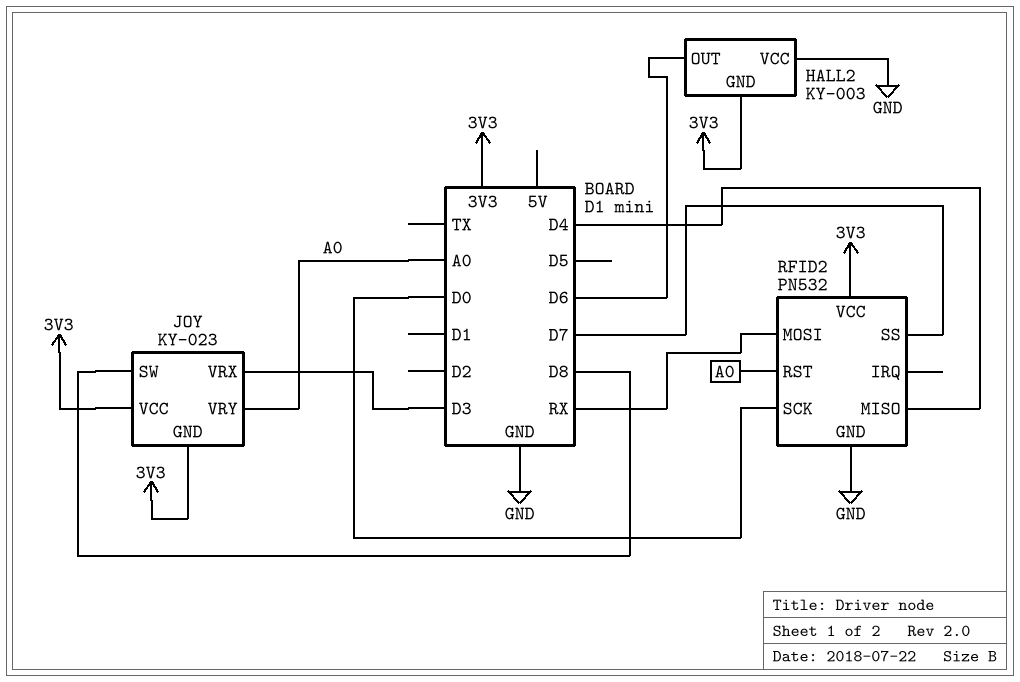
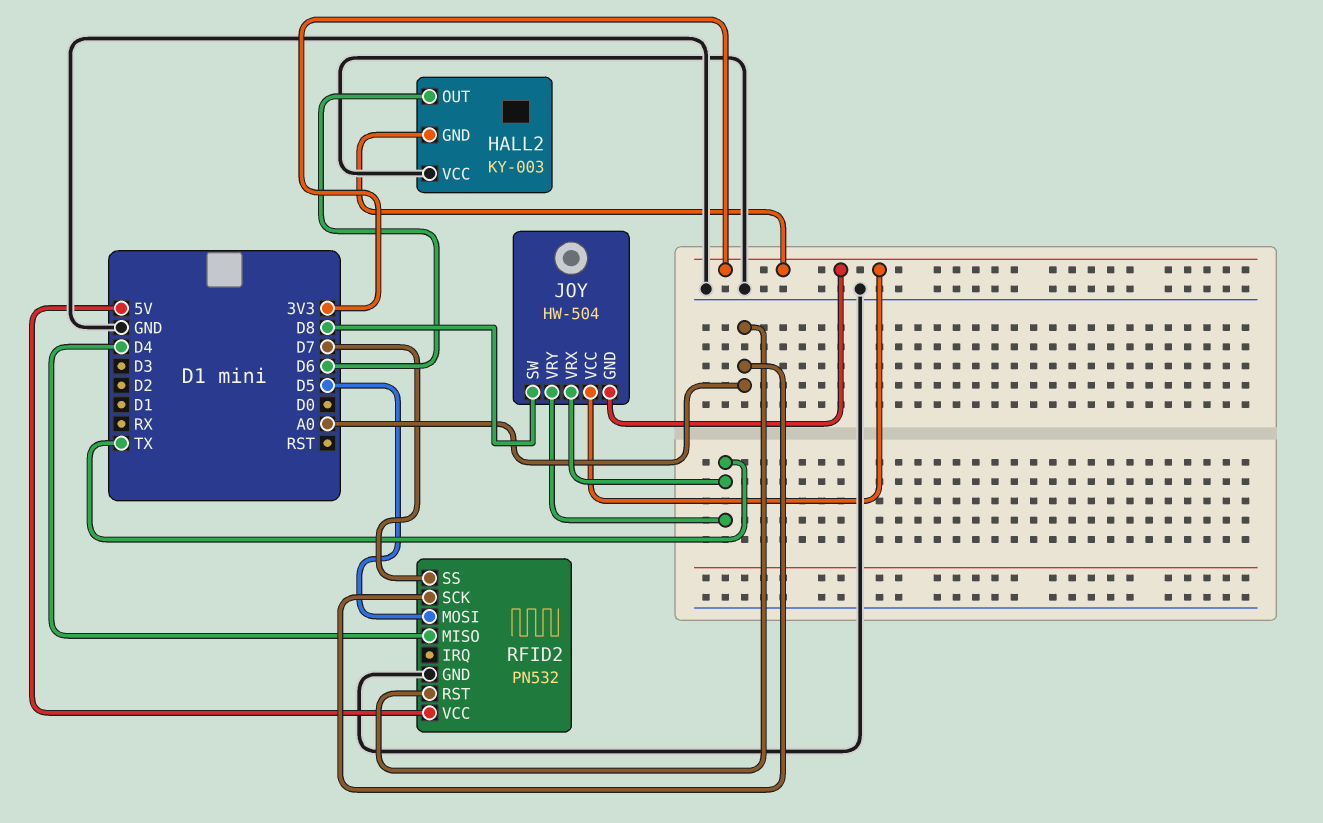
JOY: KY-023 -> HW-504
JOY pin VRX: D3 -> TX
JOY pin VRY: A0 -> TX
RFID2 pin MOSI: RX -> D5
RFID2 pin SCK: D0 -> A0
RFID2 pin VCC: 3V3 -> 5V

